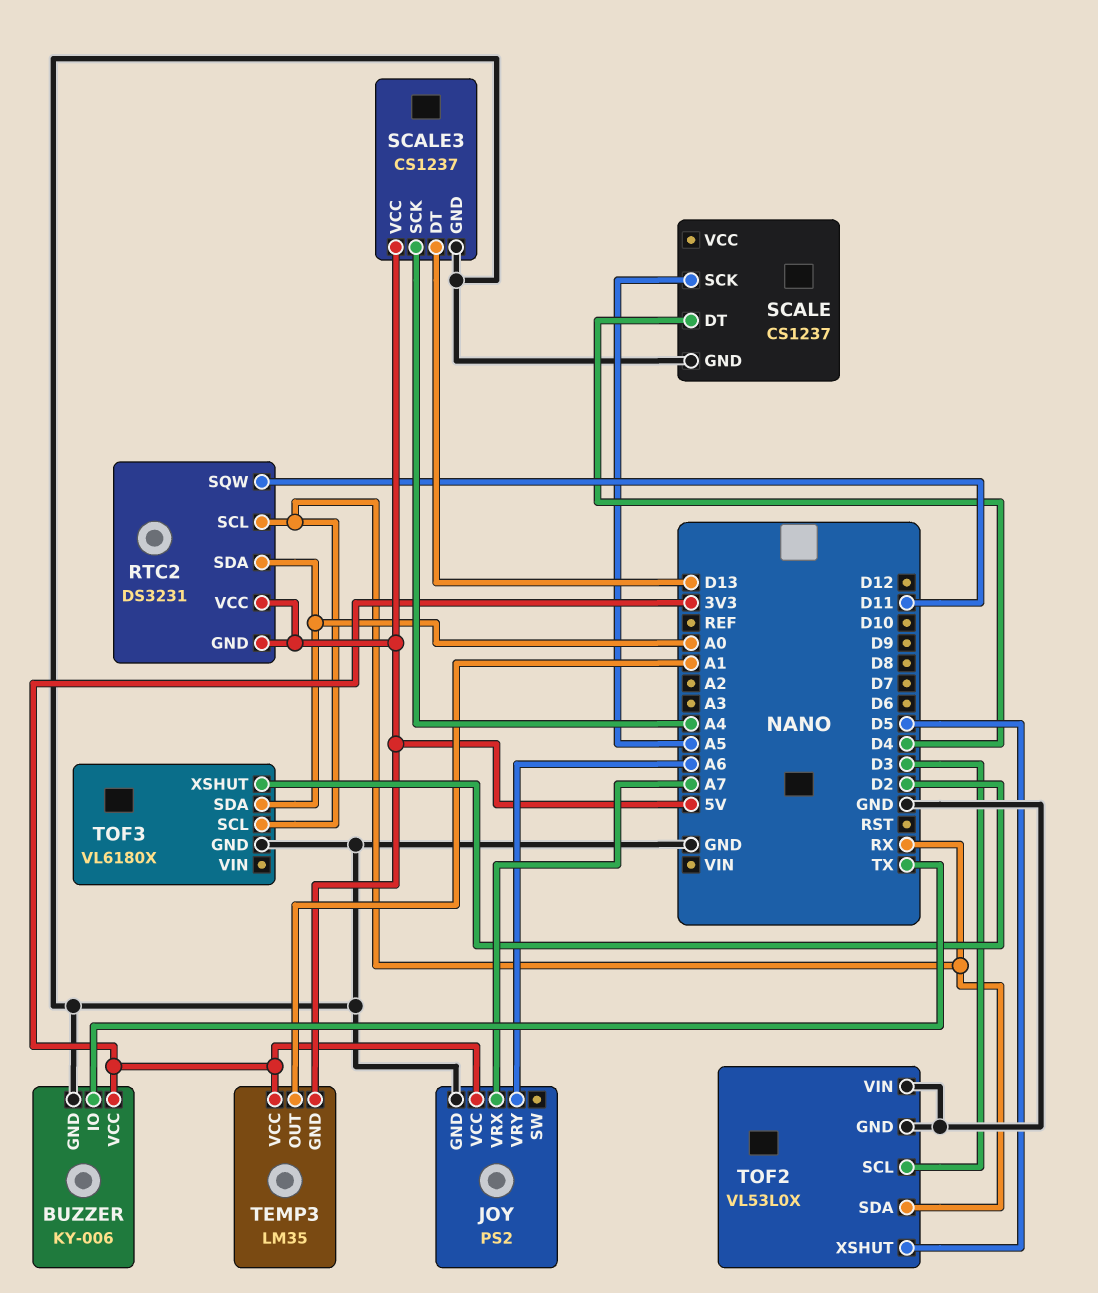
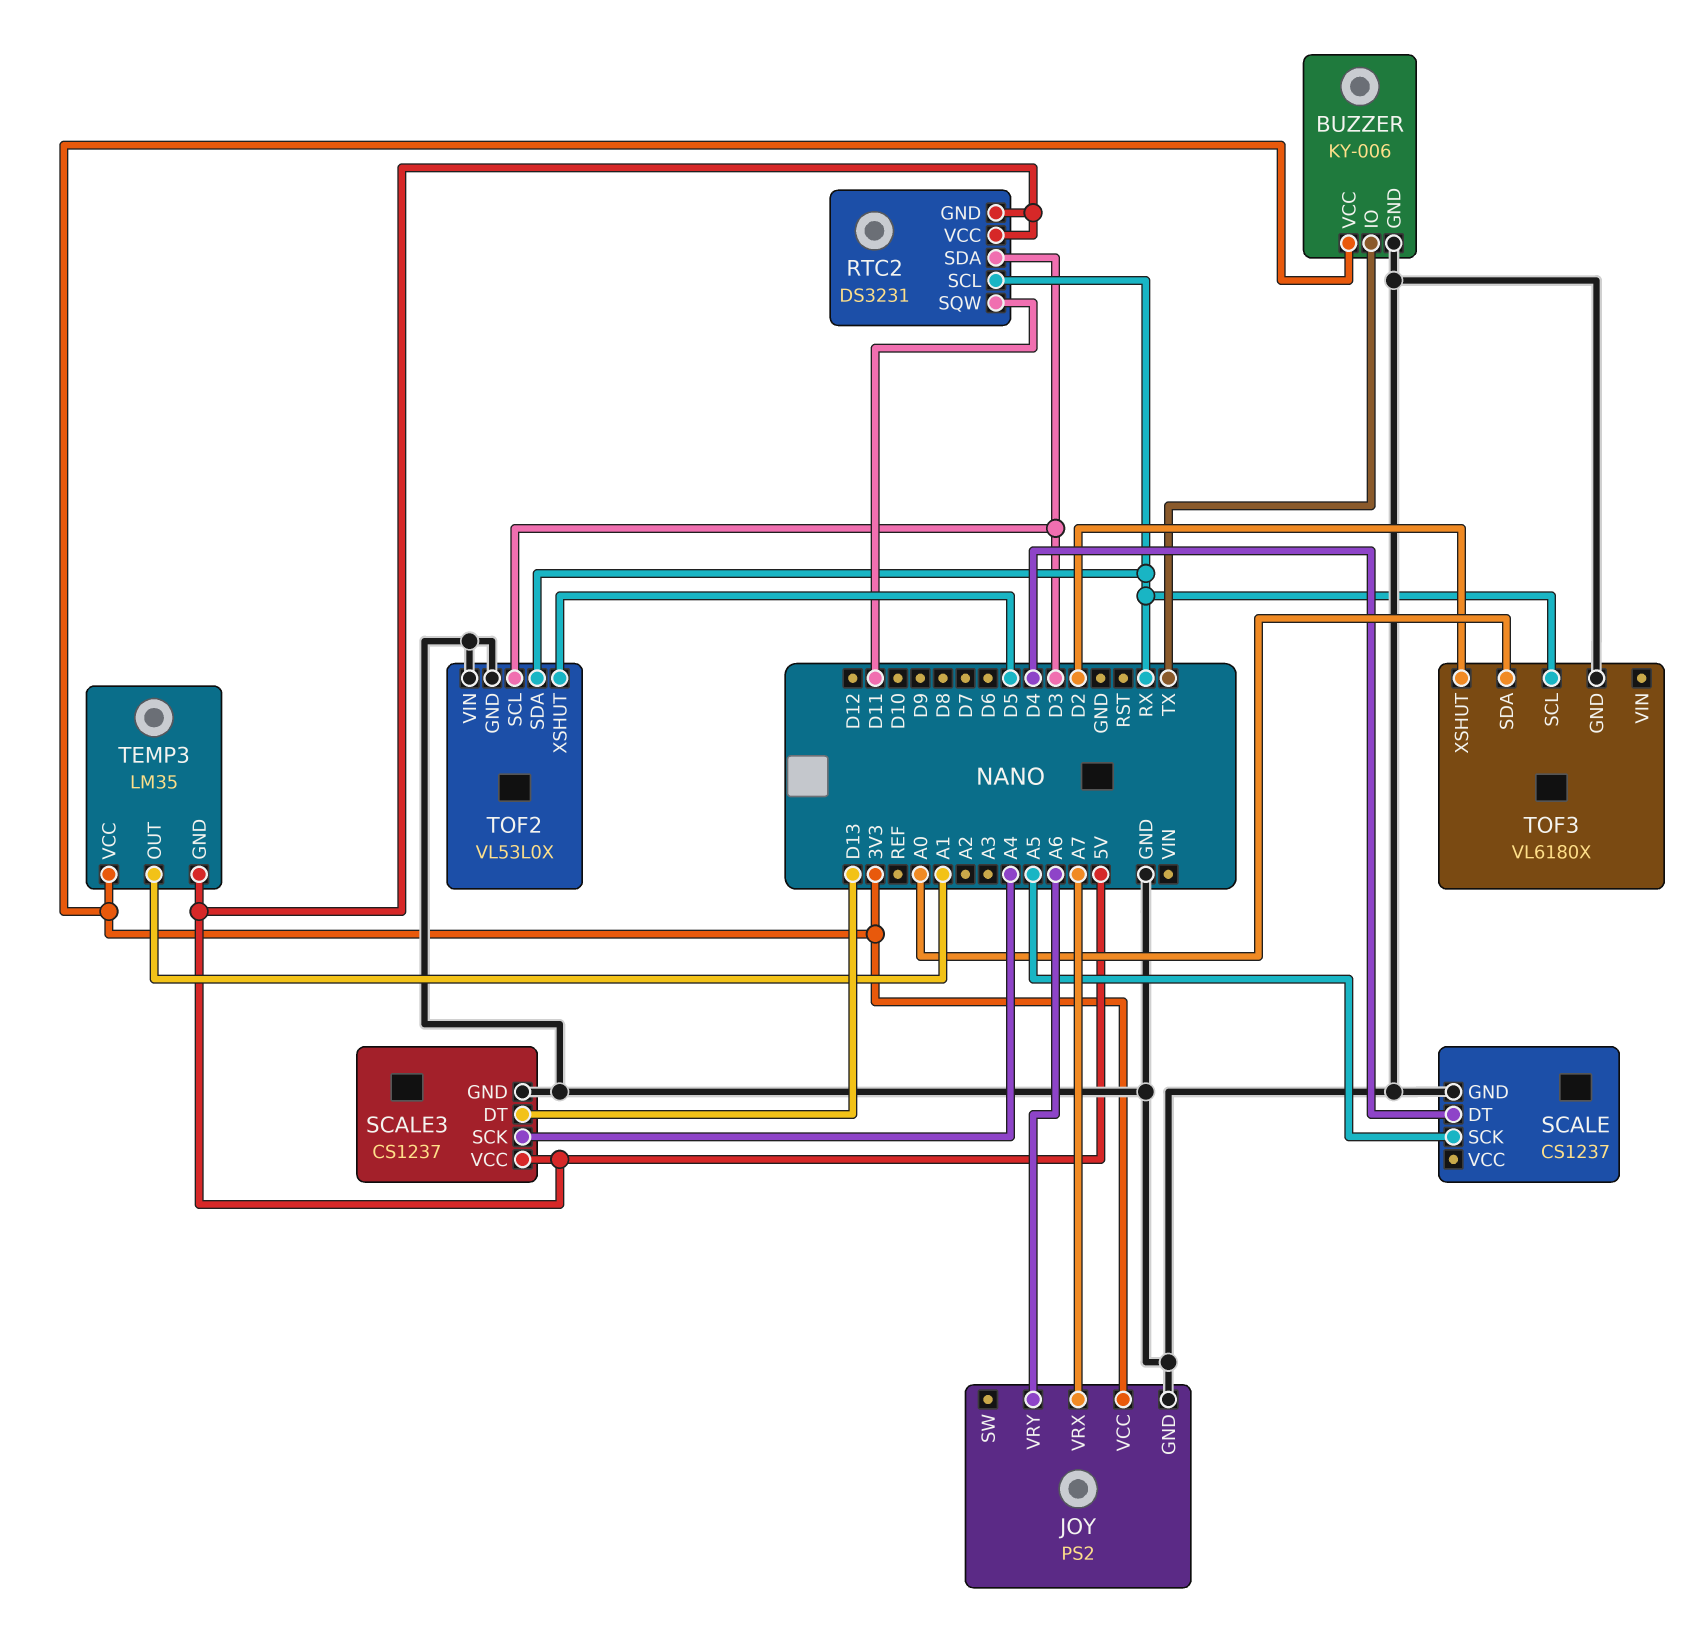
RTC2 pin SDA: A0 -> D3

